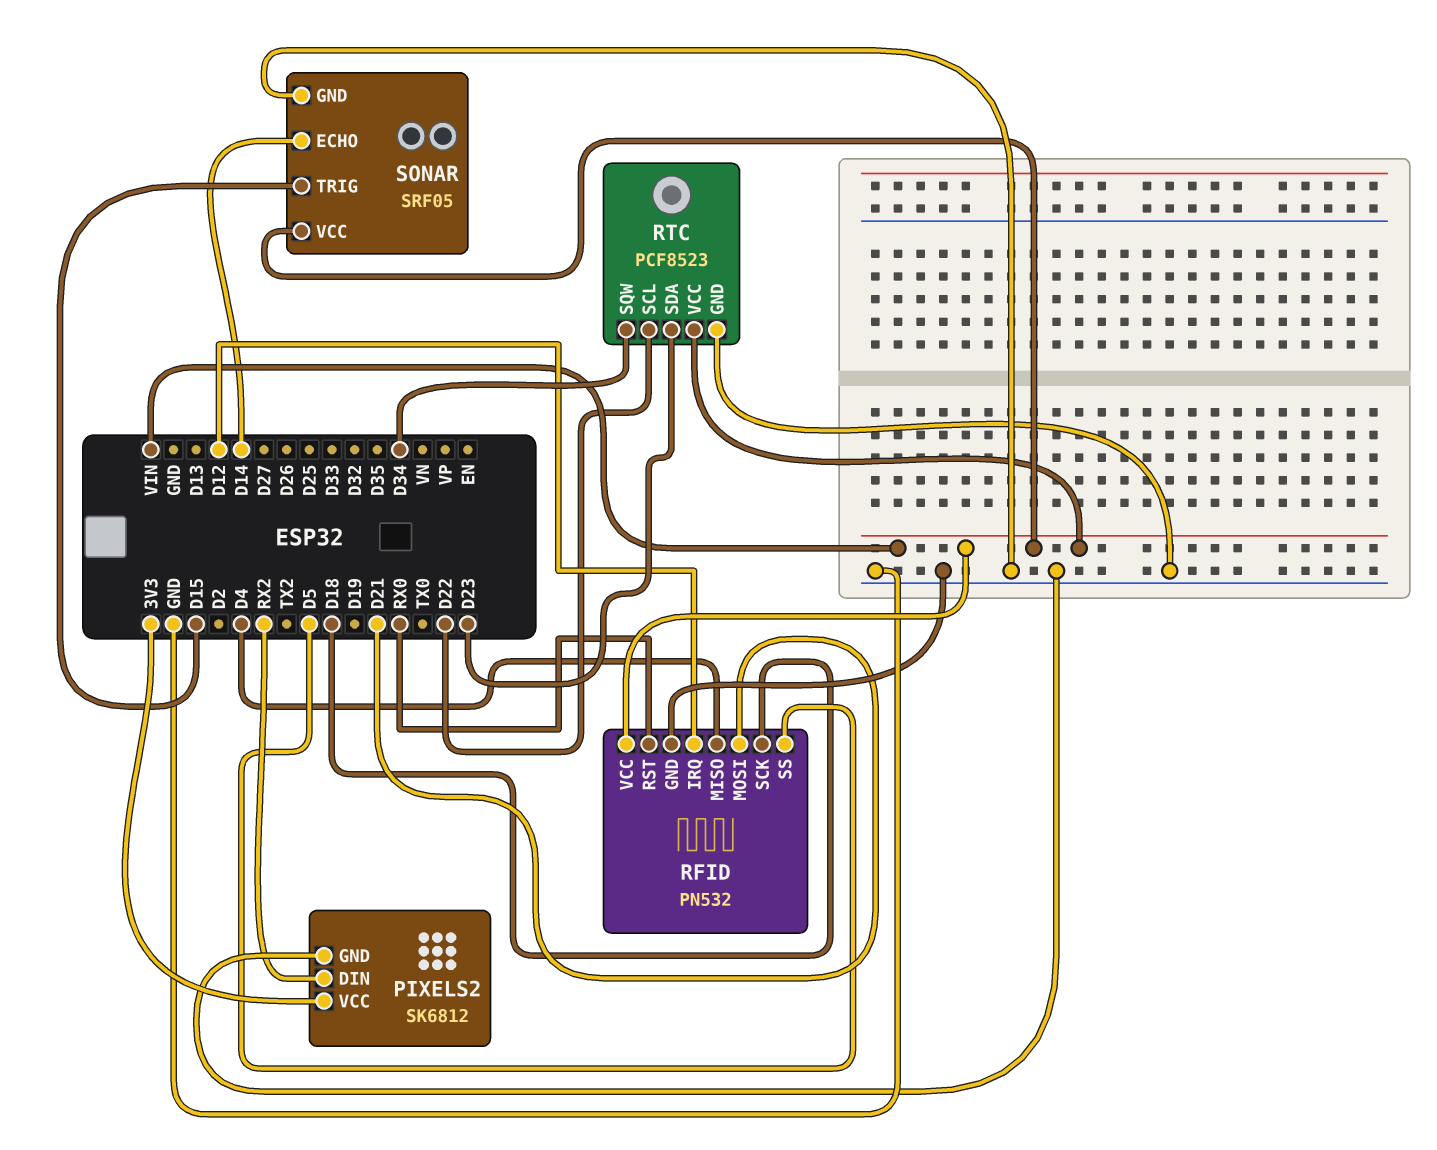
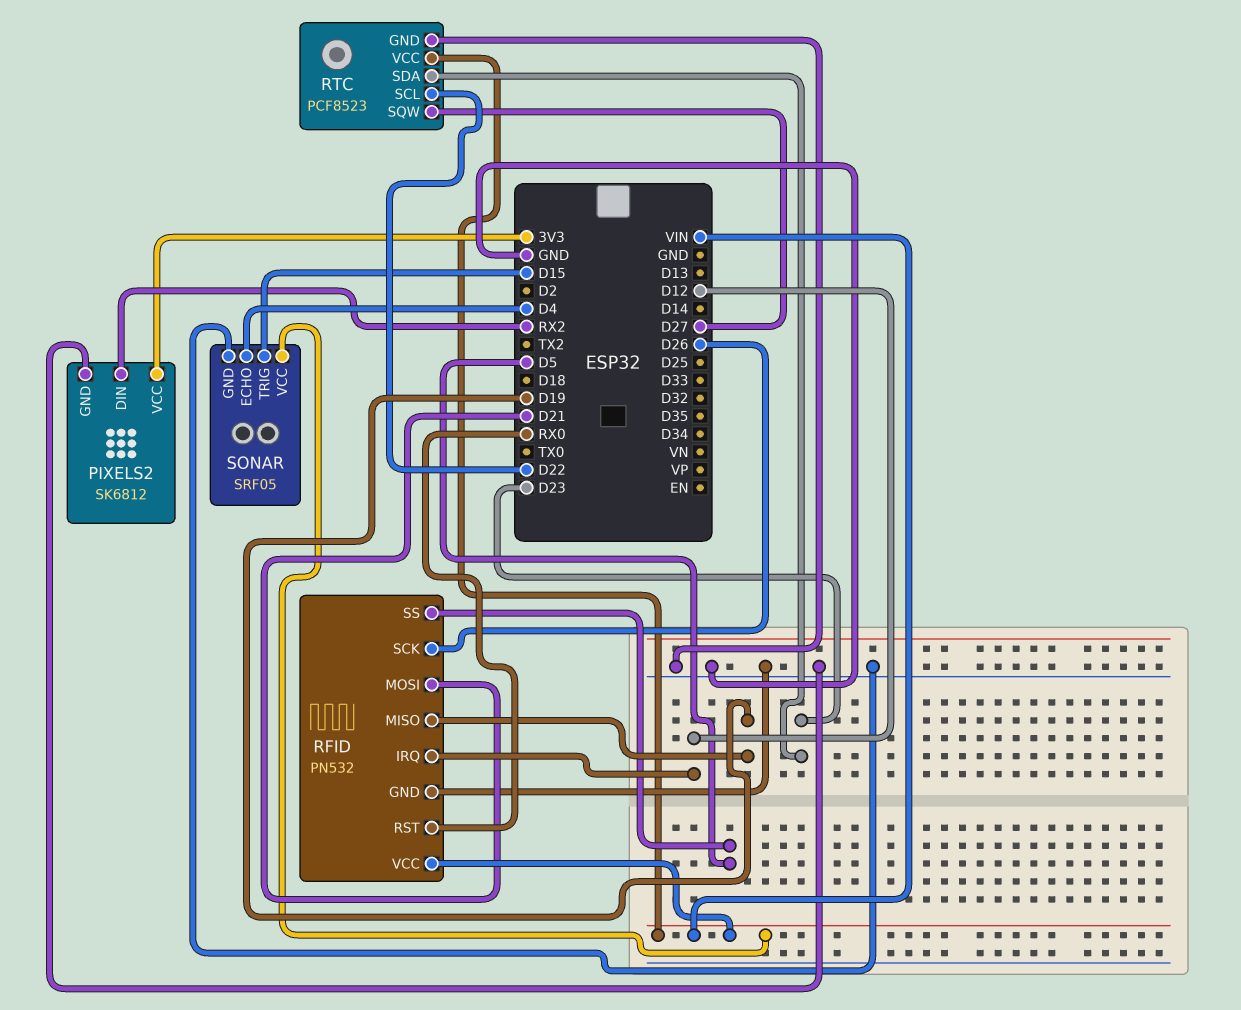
RFID pin MISO: D4 -> D19
RFID pin SCK: D18 -> D26
RTC pin SQW: D34 -> D27
SONAR pin ECHO: D14 -> D4

